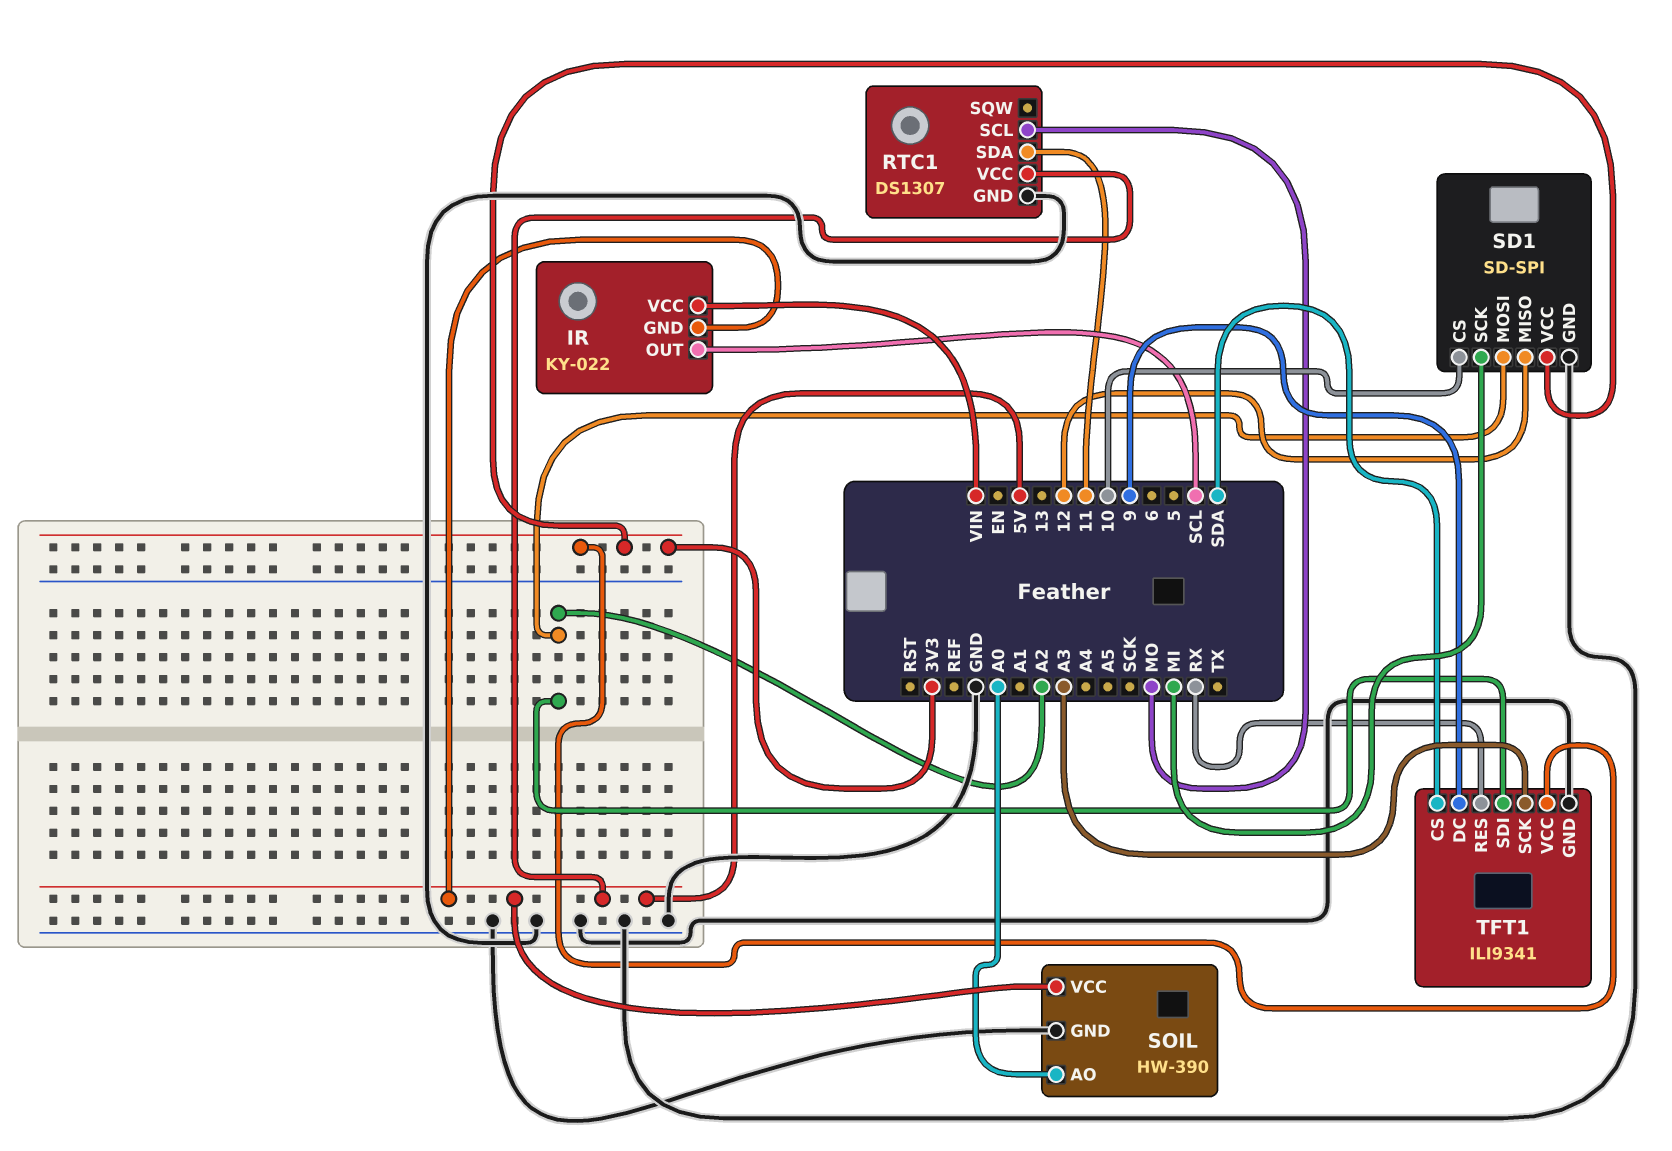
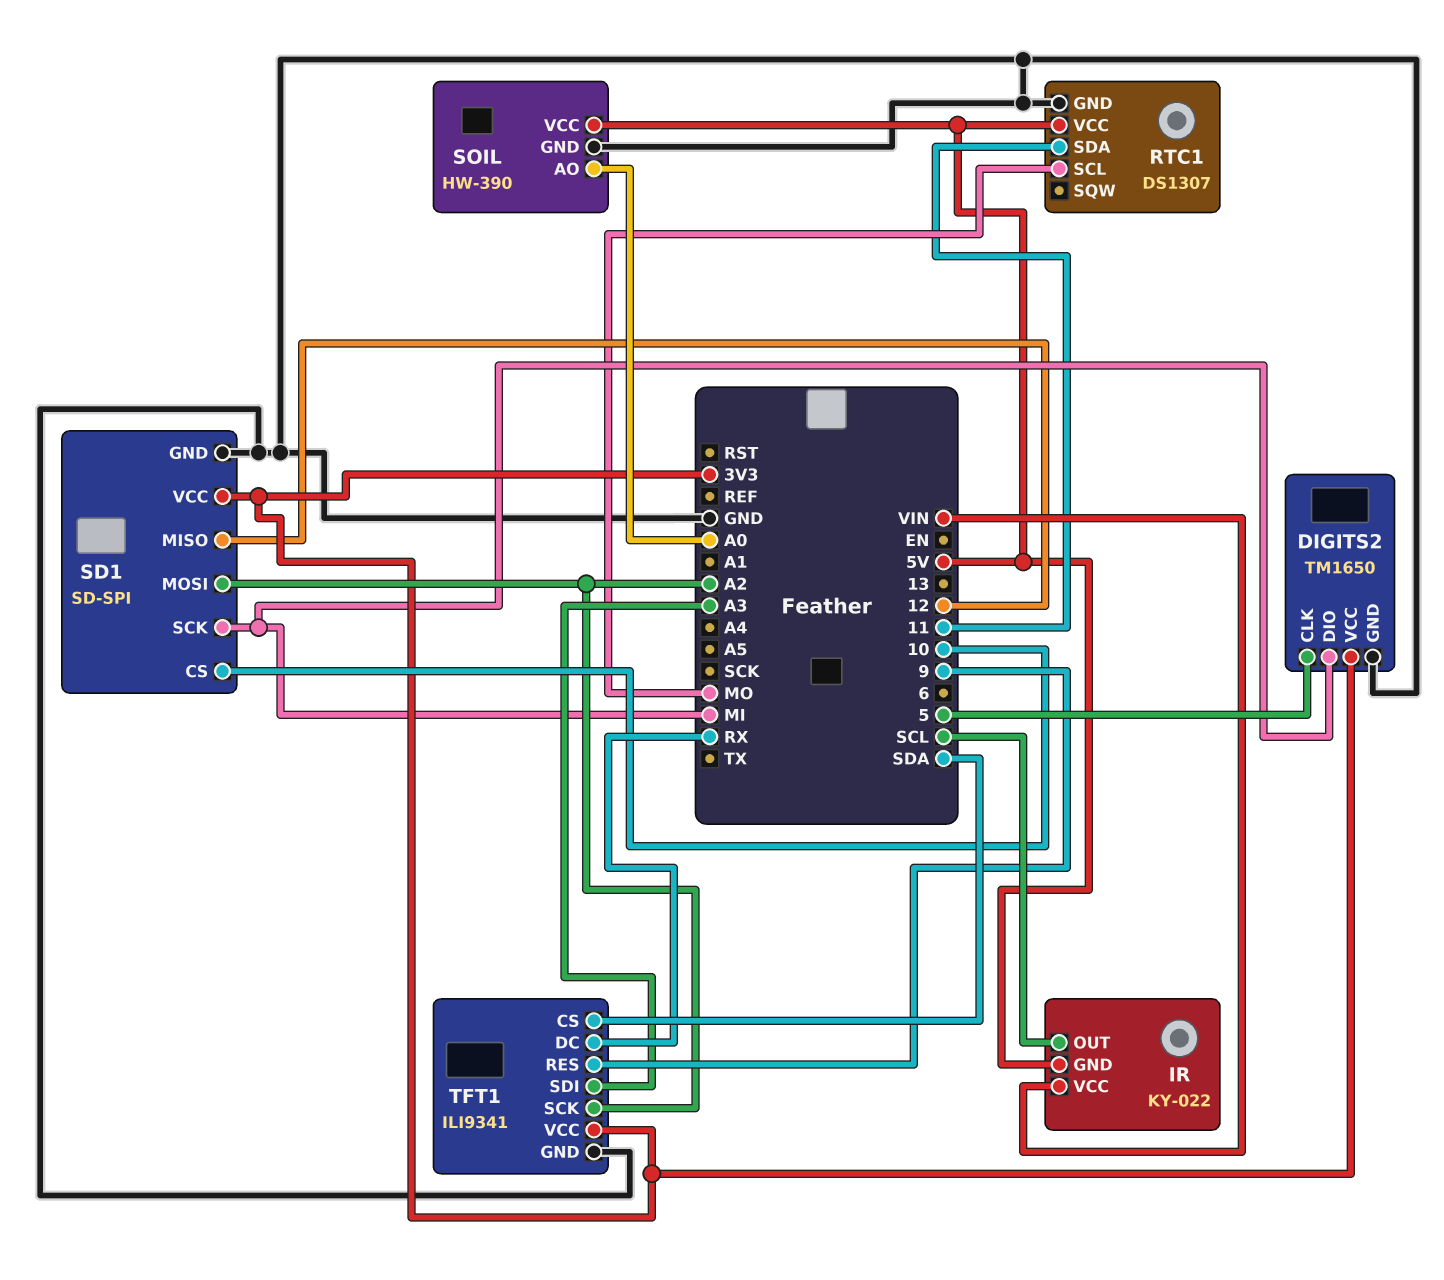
DIGITS2: none -> TM1650
DIGITS2 pin CLK: none -> 5
DIGITS2 pin DIO: none -> MI
DIGITS2 pin GND: none -> GND
DIGITS2 pin VCC: none -> 3V3
TFT1 pin DC: 9 -> RX
TFT1 pin RES: RX -> 9
TFT1 pin SCK: A3 -> A2
TFT1 pin SDI: A2 -> A3

